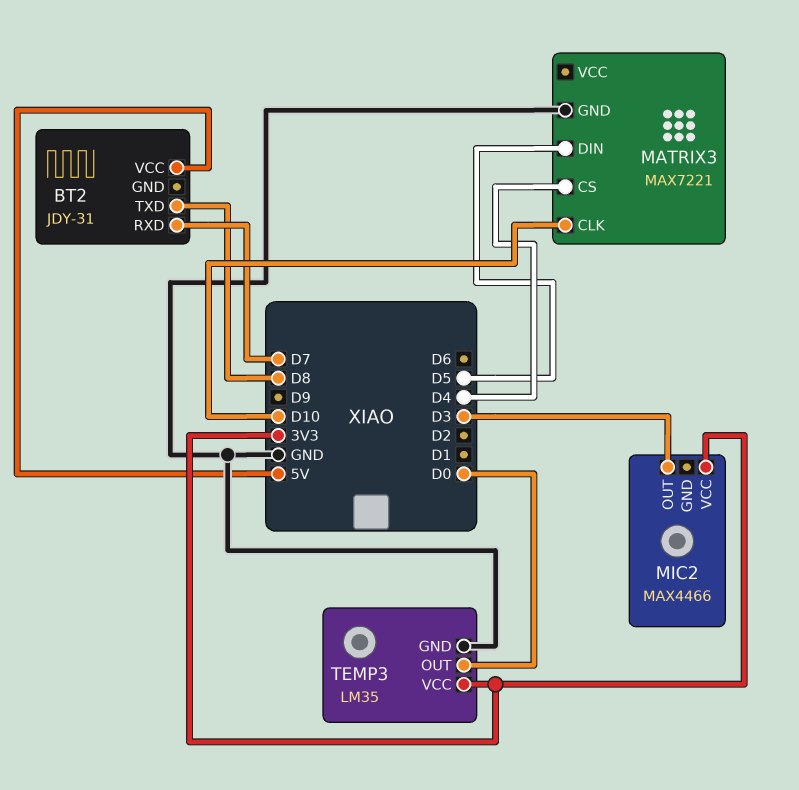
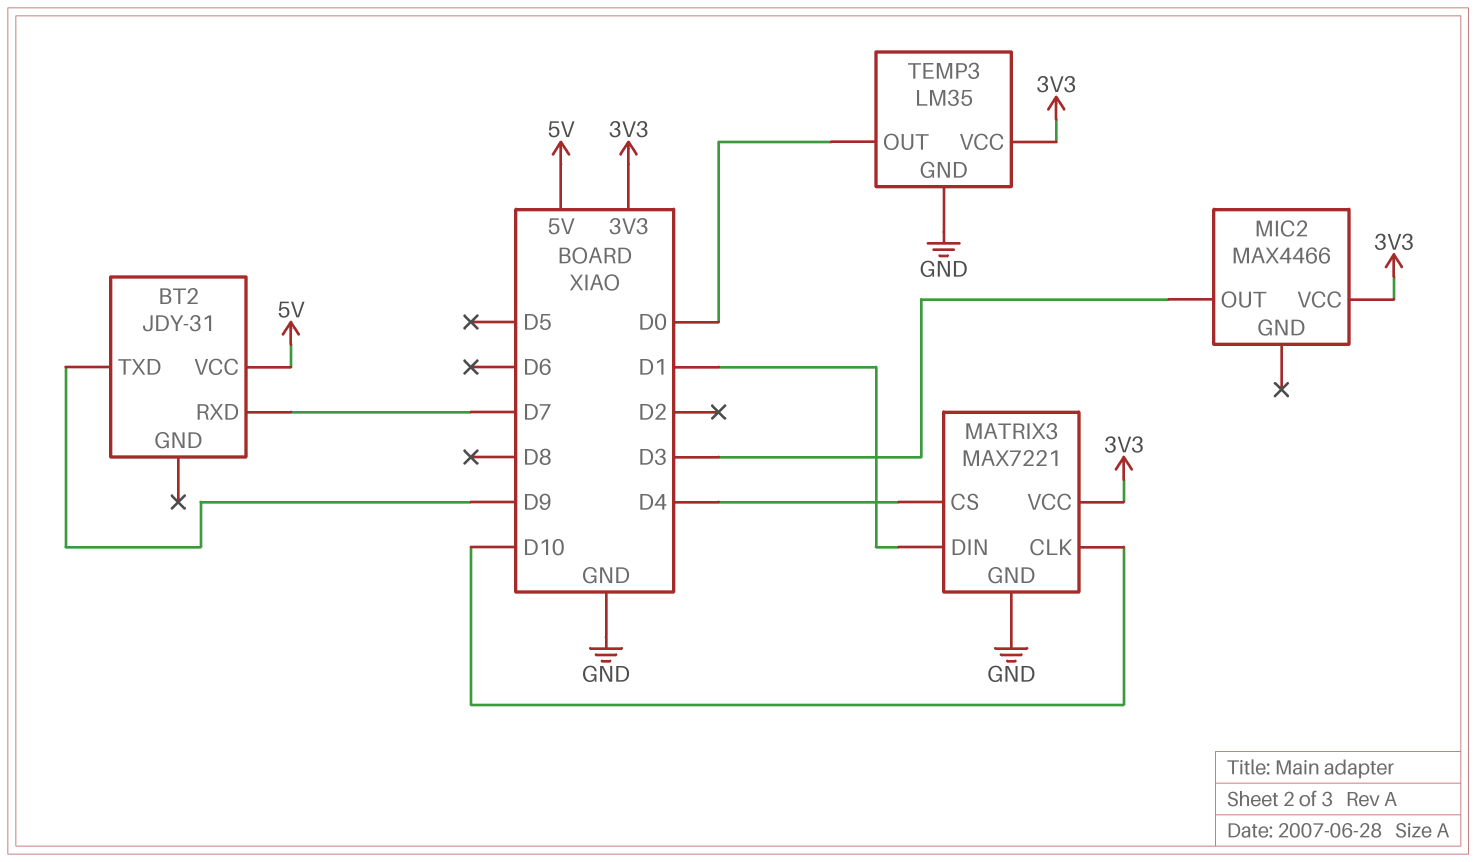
BT2 pin TXD: D8 -> D9
MATRIX3 pin DIN: D5 -> D1
MATRIX3 pin VCC: none -> 3V3

